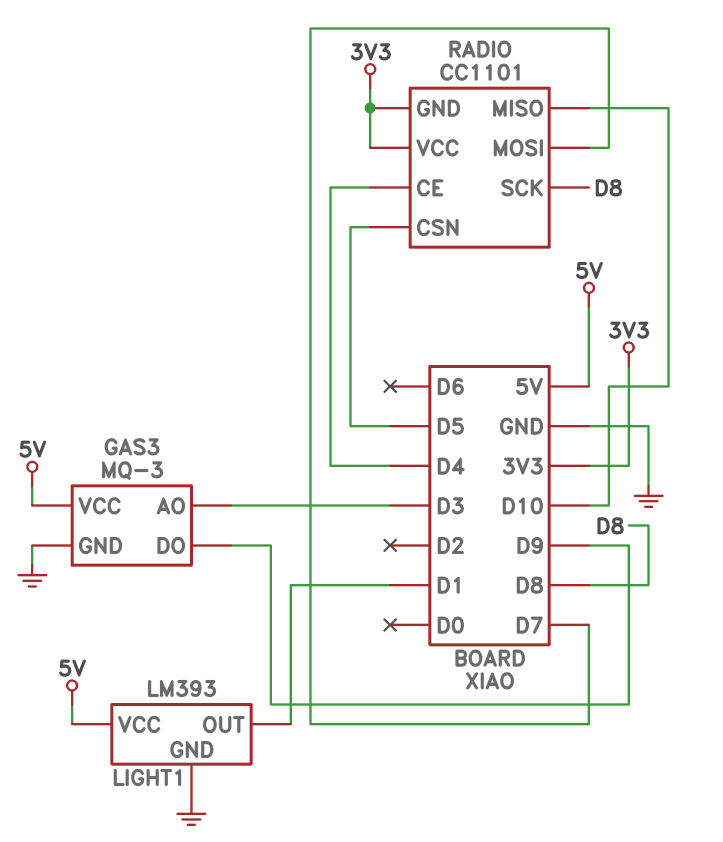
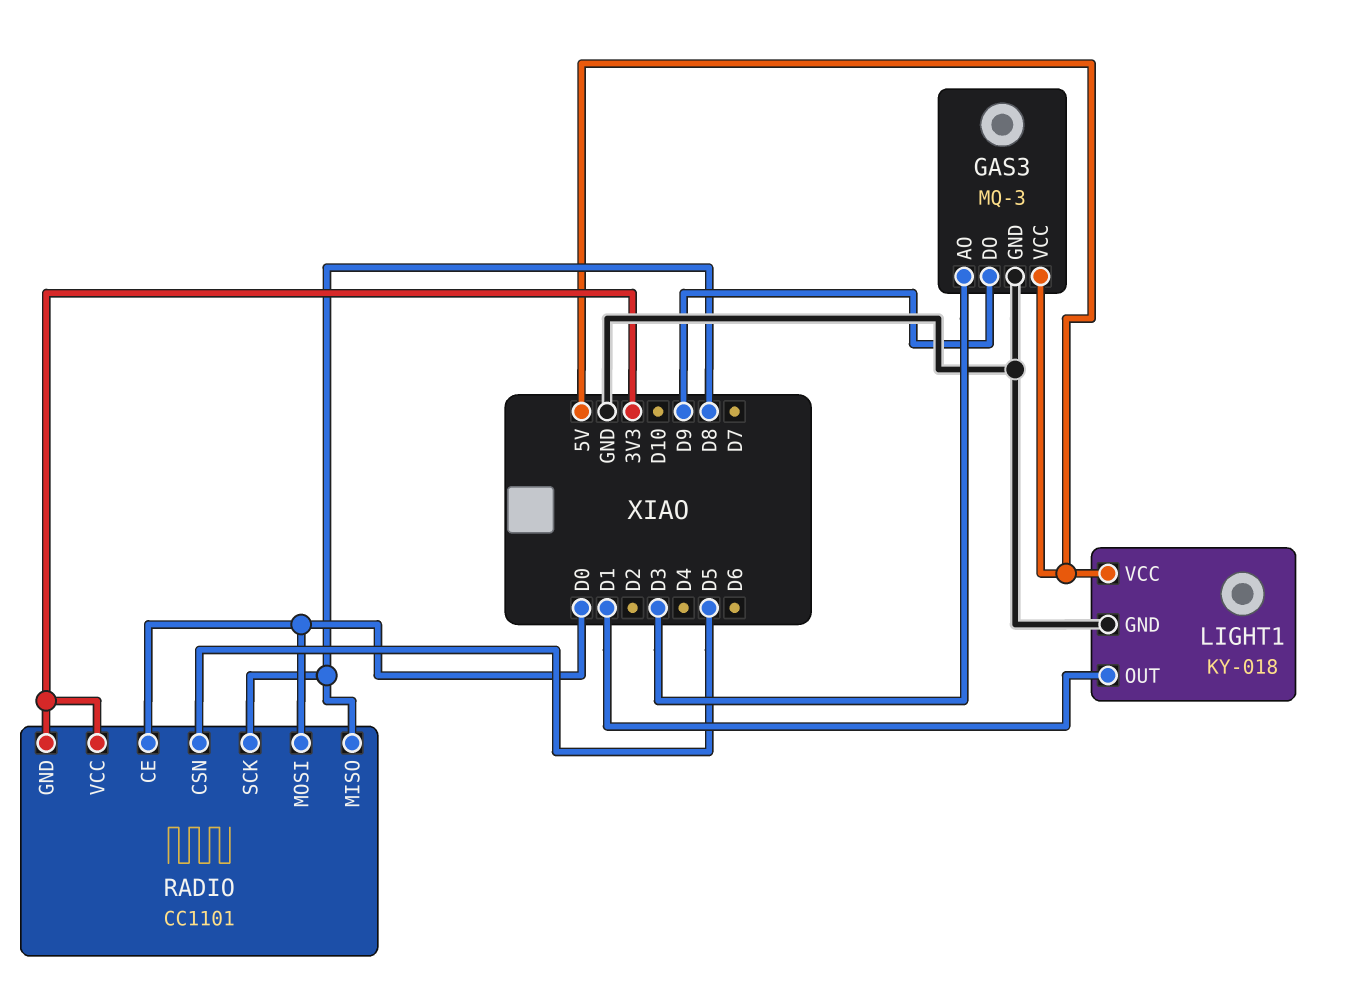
LIGHT1: LM393 -> KY-018
RADIO pin CE: D4 -> D0
RADIO pin MISO: D10 -> D8
RADIO pin MOSI: D7 -> D0

